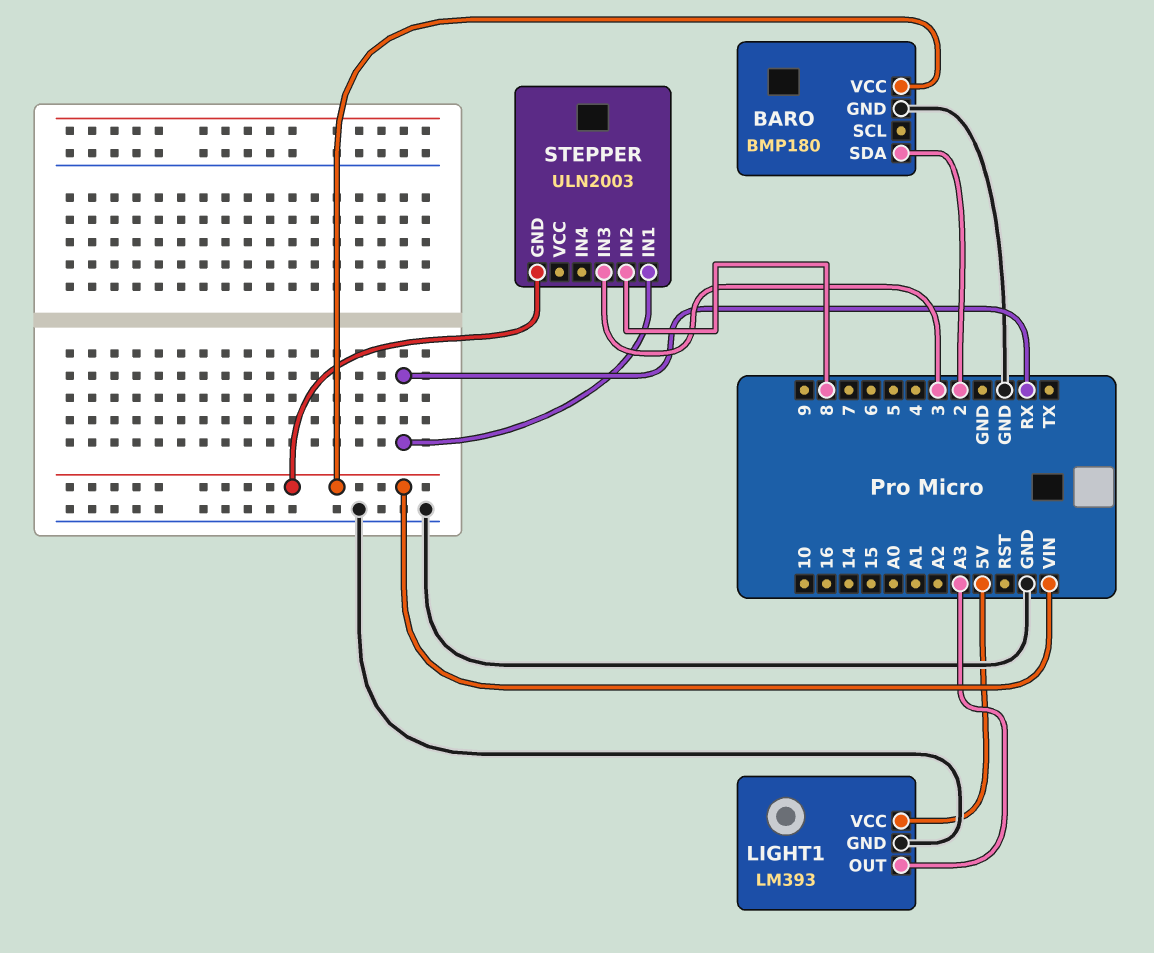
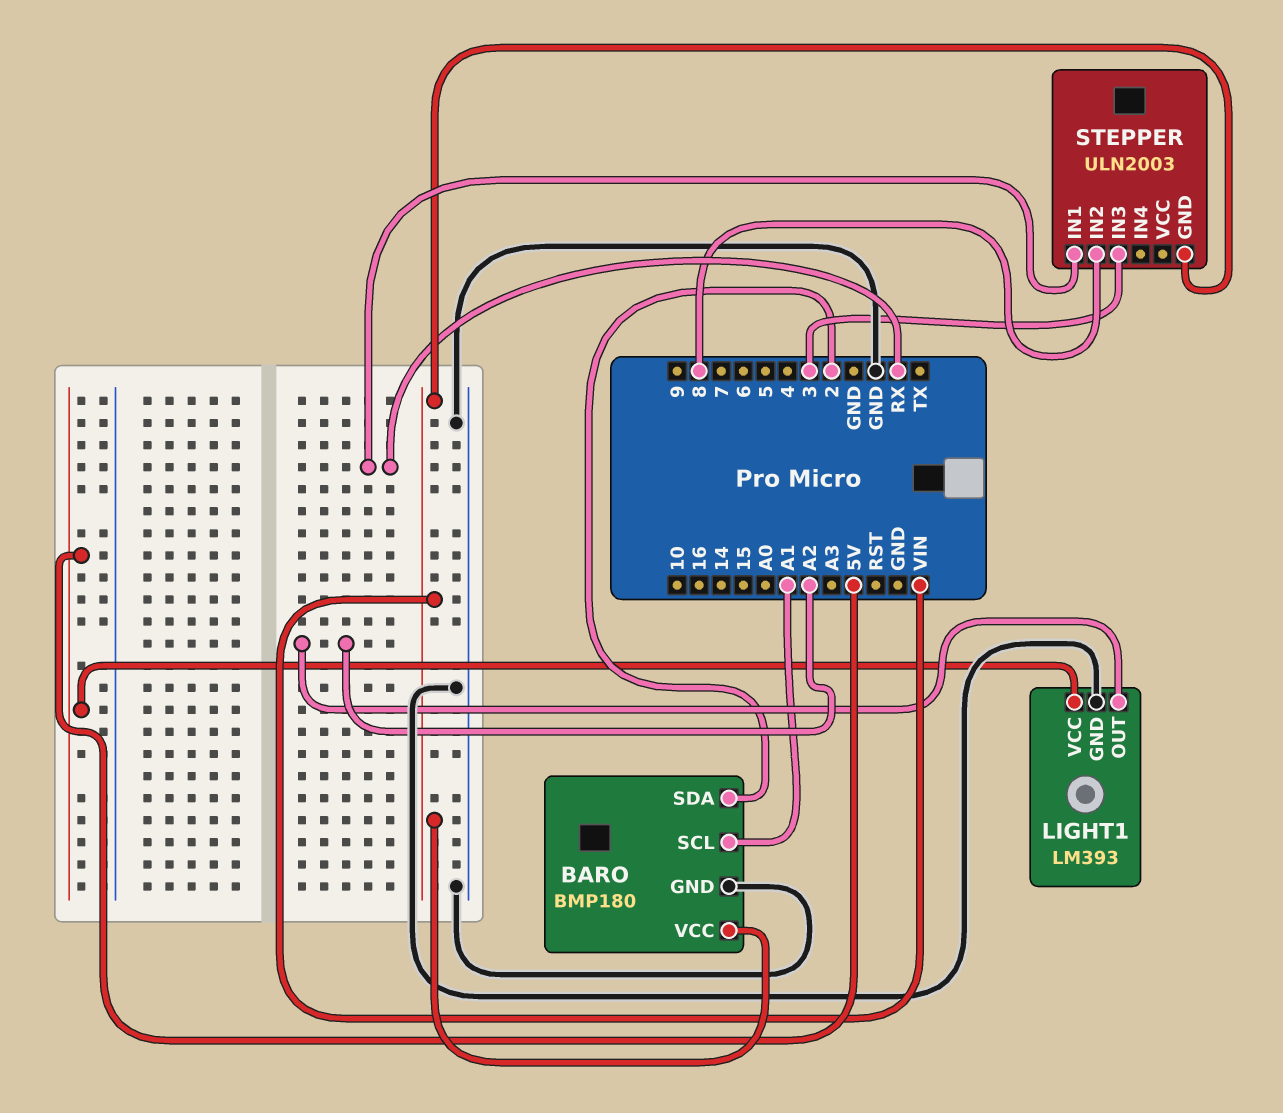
BARO pin SCL: none -> A1
LIGHT1 pin OUT: A3 -> A2

